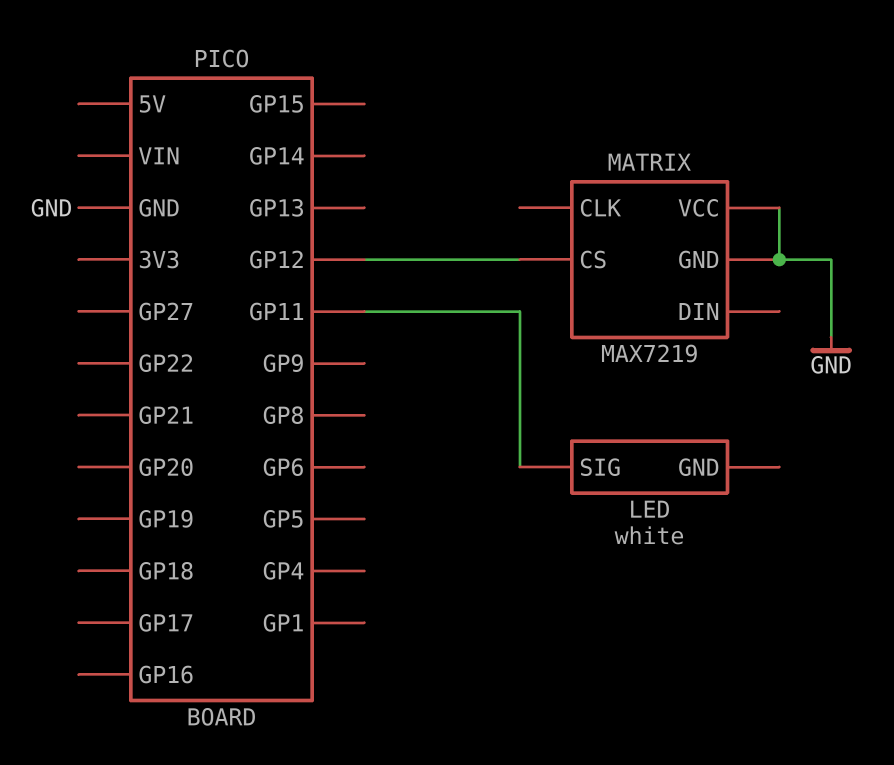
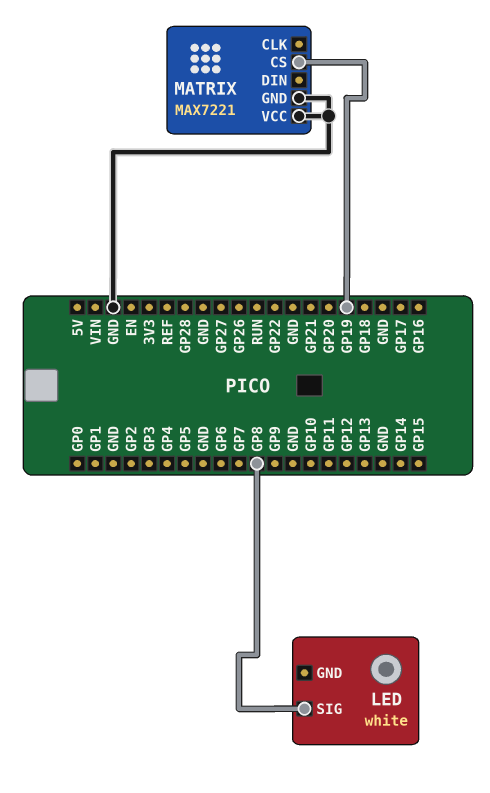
LED pin SIG: GP11 -> GP8
MATRIX: MAX7219 -> MAX7221
MATRIX pin CS: GP12 -> GP19

